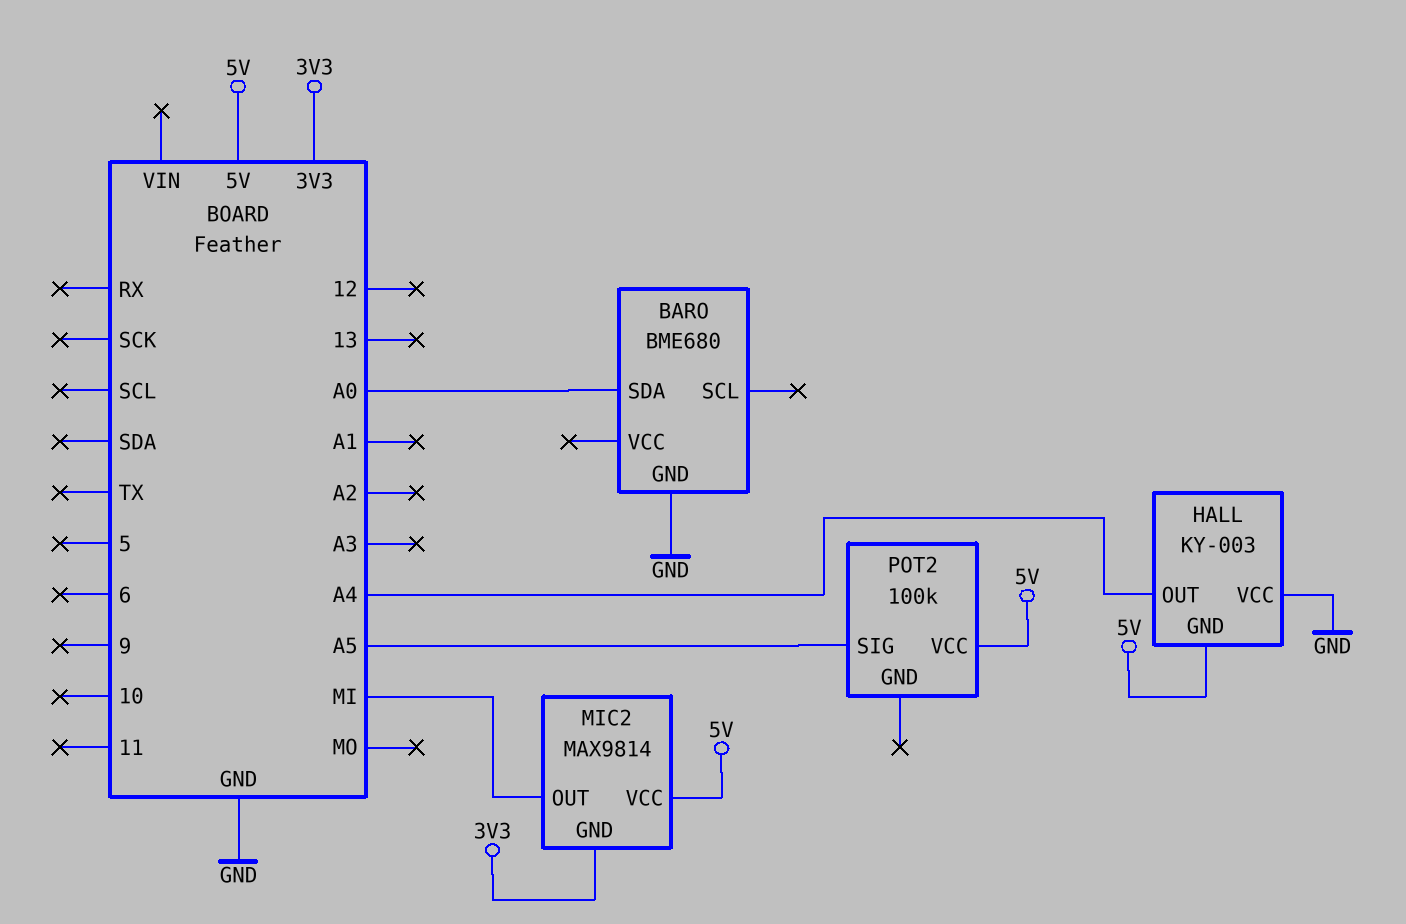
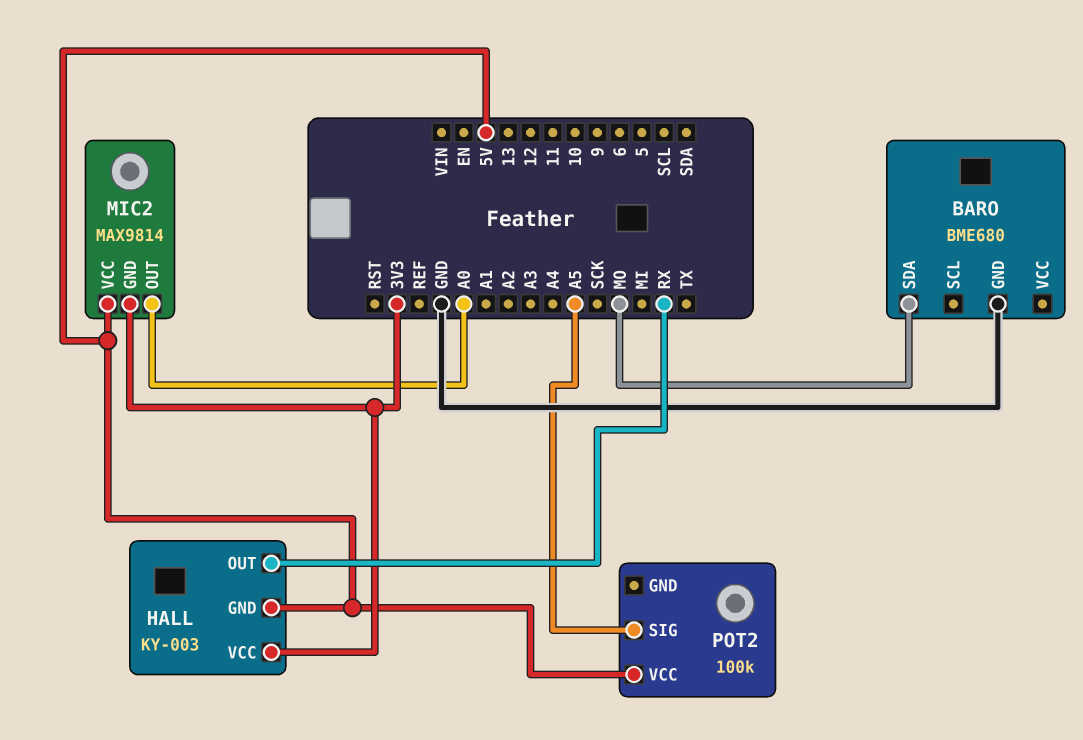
BARO pin SDA: A0 -> MO
HALL pin OUT: A4 -> RX
HALL pin VCC: GND -> 3V3
MIC2 pin OUT: MI -> A0

